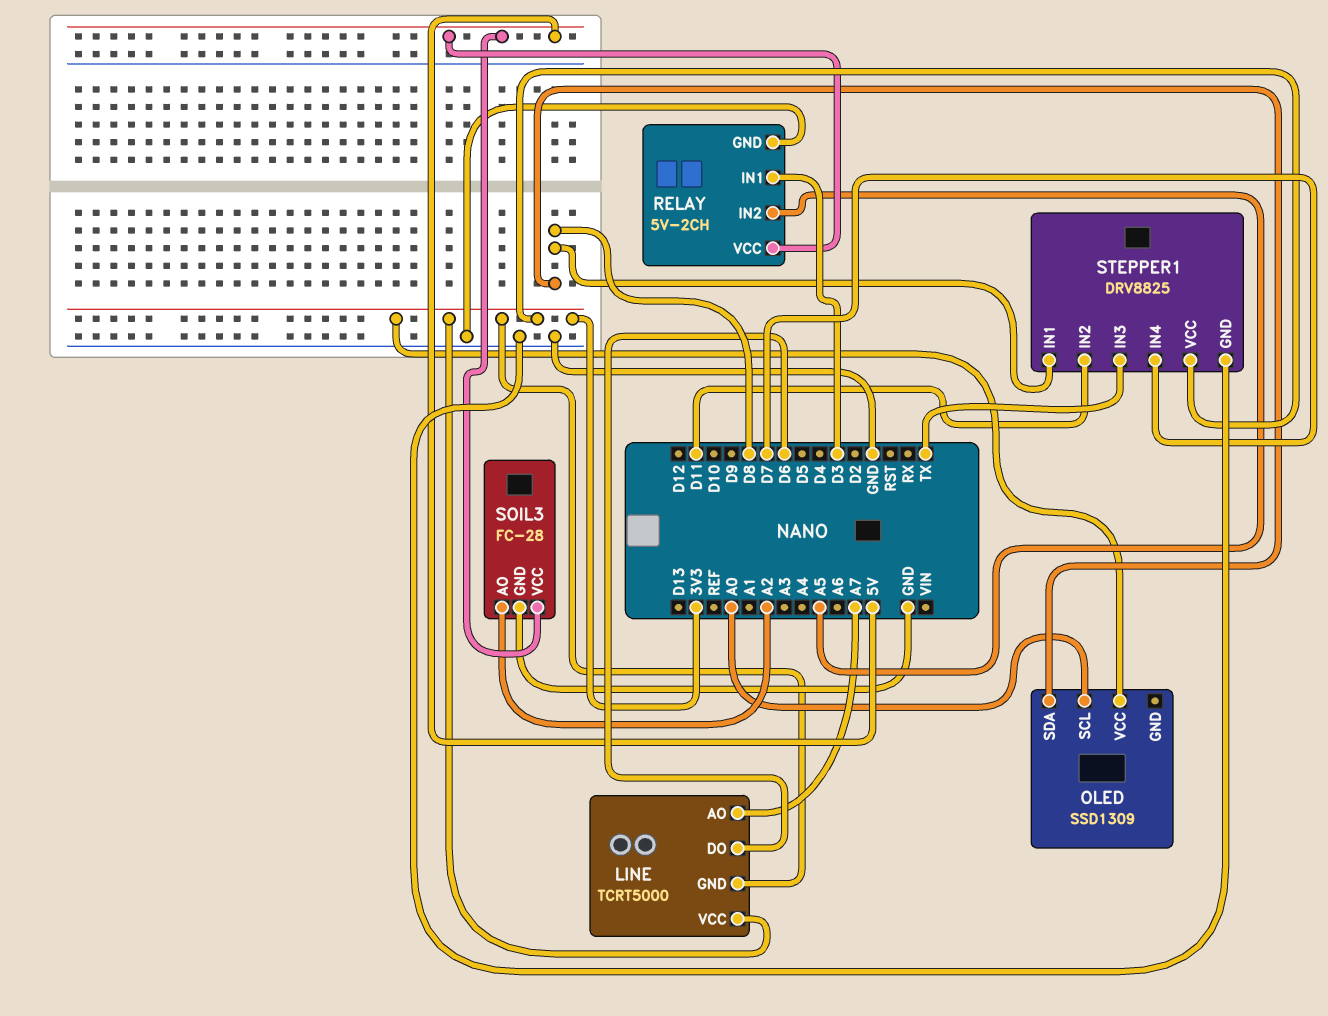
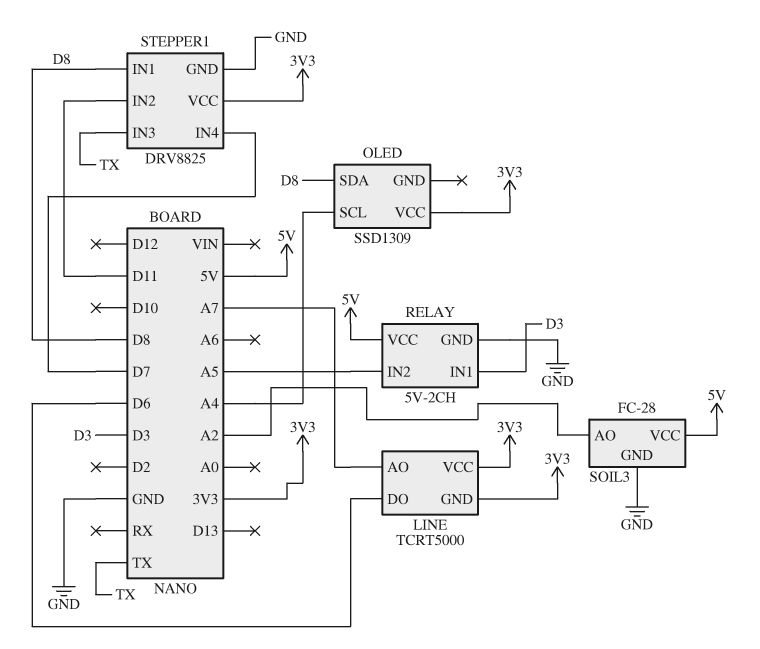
OLED pin SCL: A0 -> A4

